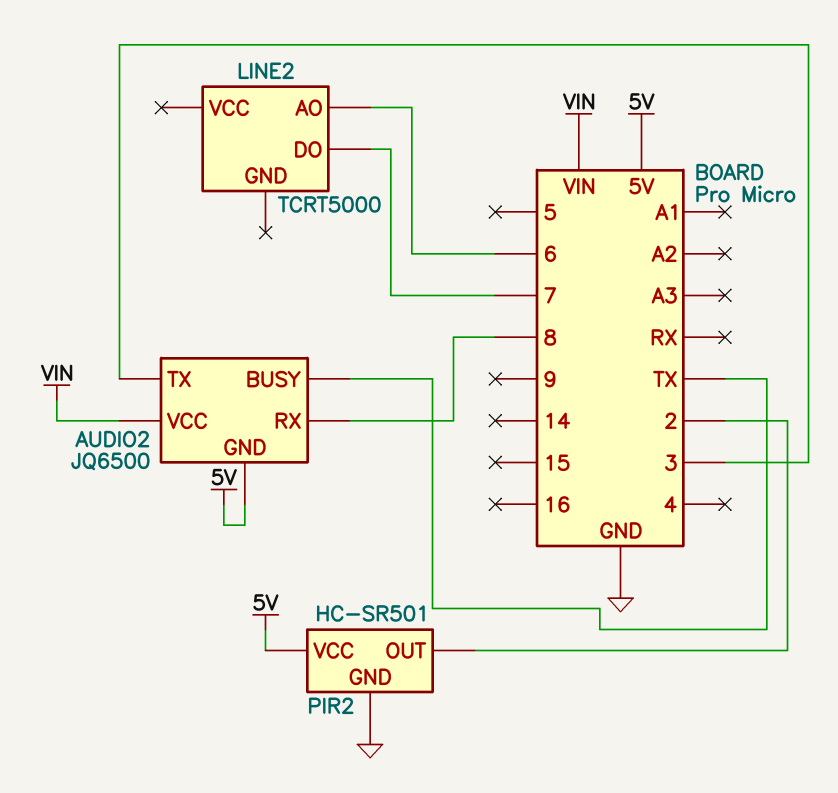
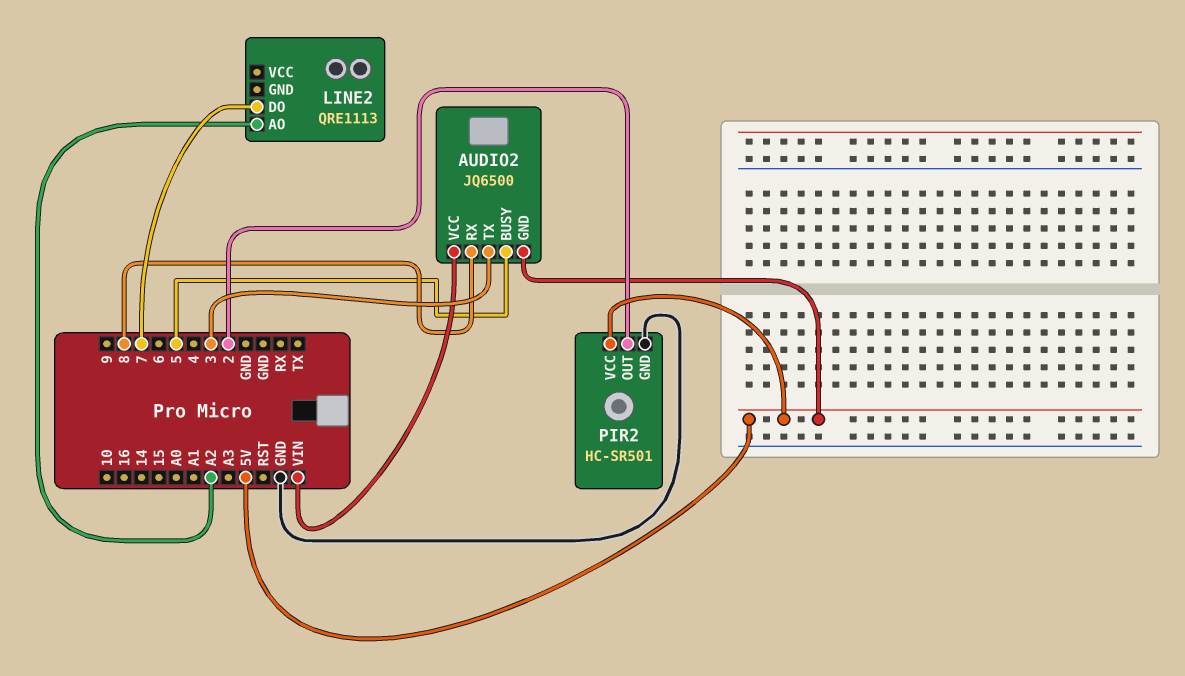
AUDIO2 pin BUSY: TX -> 5
LINE2: TCRT5000 -> QRE1113
LINE2 pin AO: 6 -> A2

